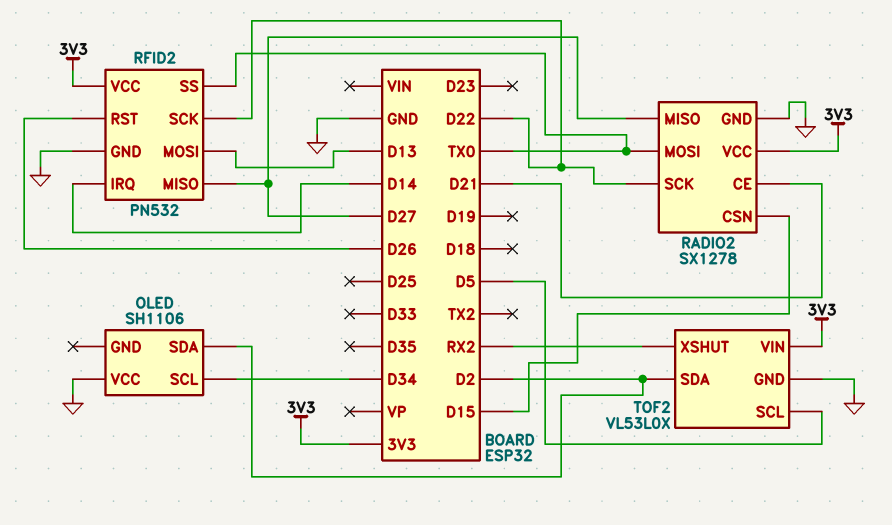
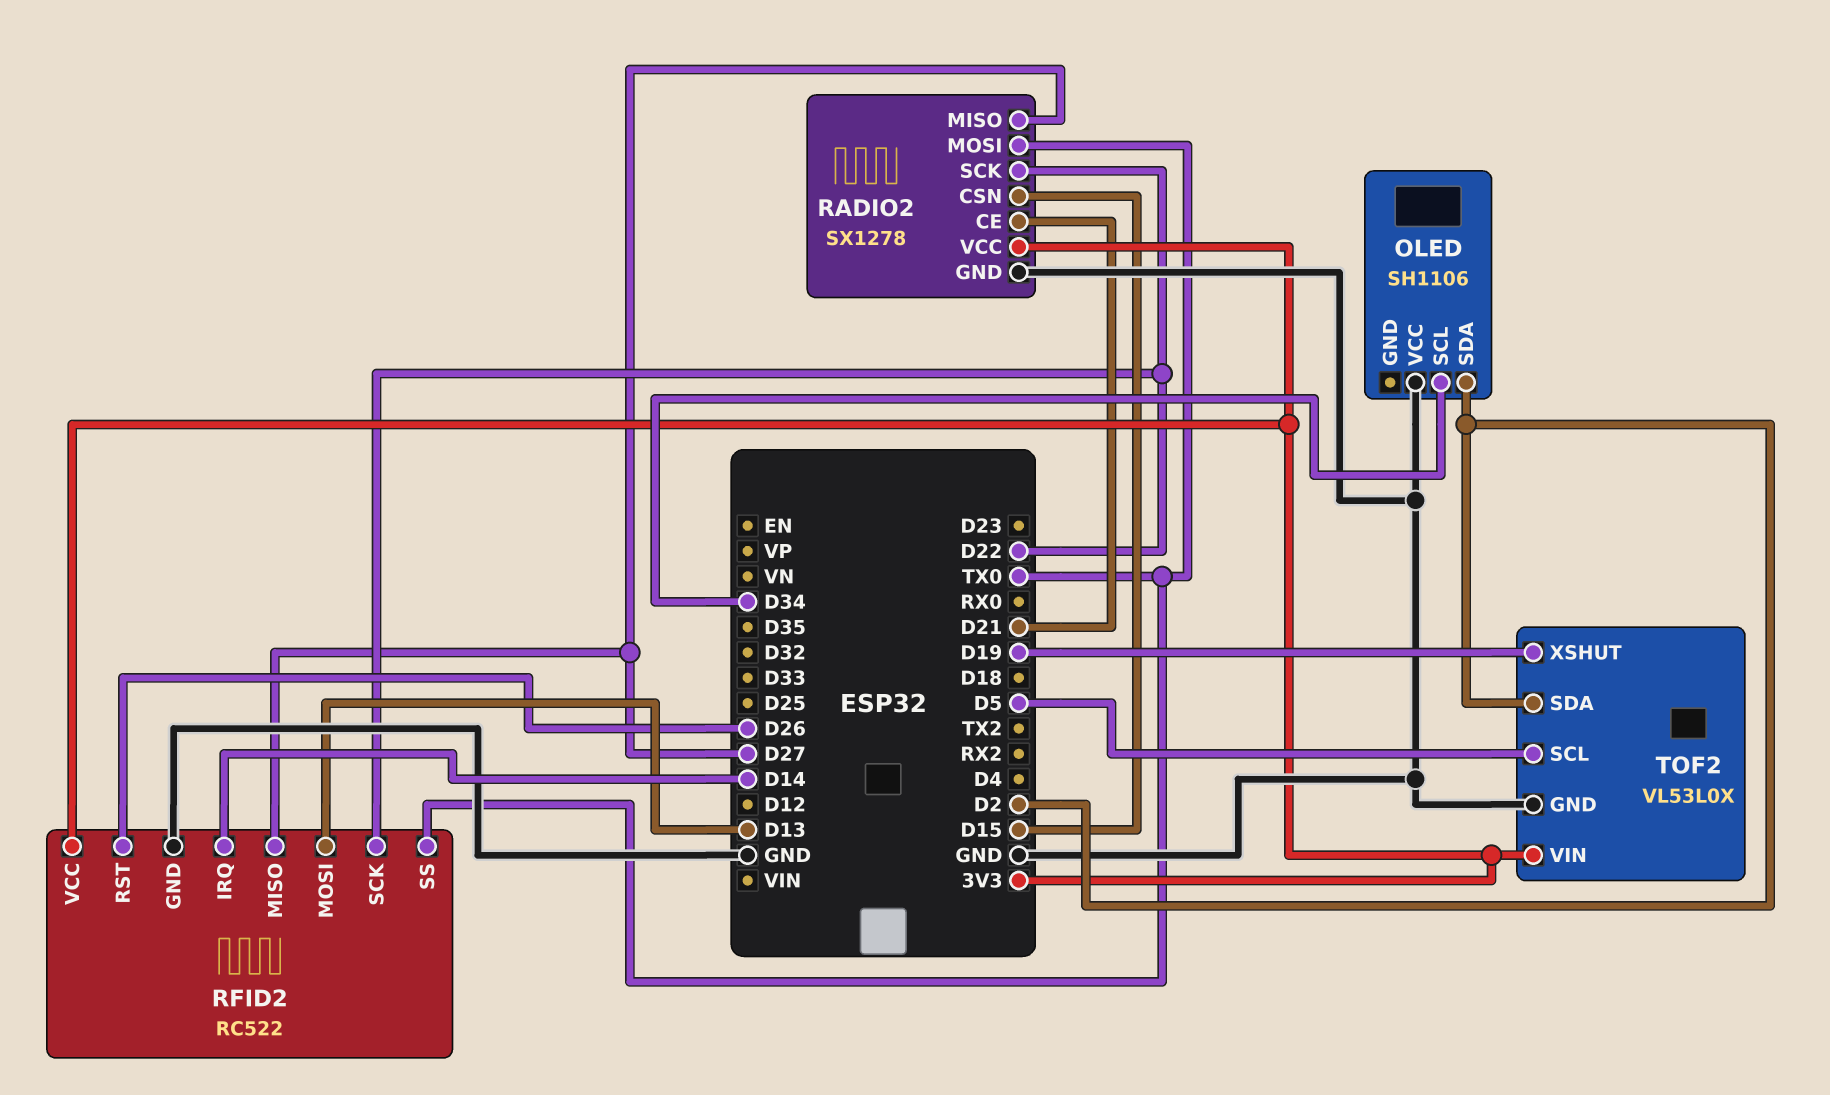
RFID2: PN532 -> RC522
TOF2 pin XSHUT: RX2 -> D19

